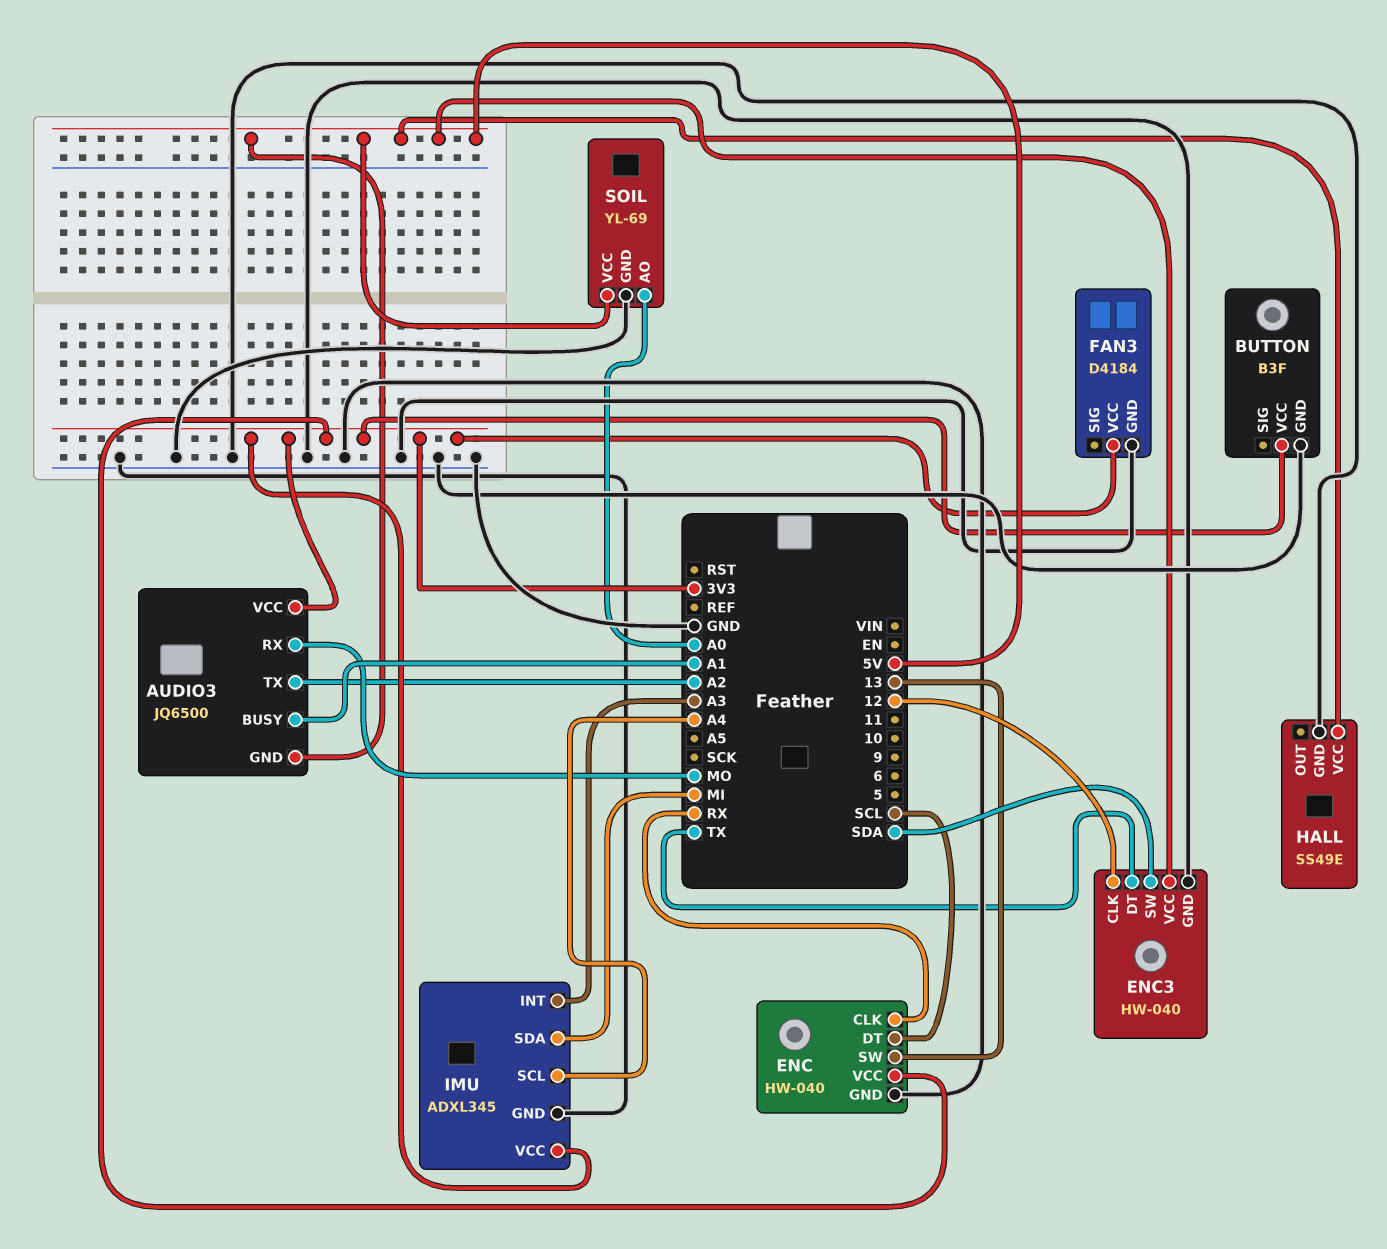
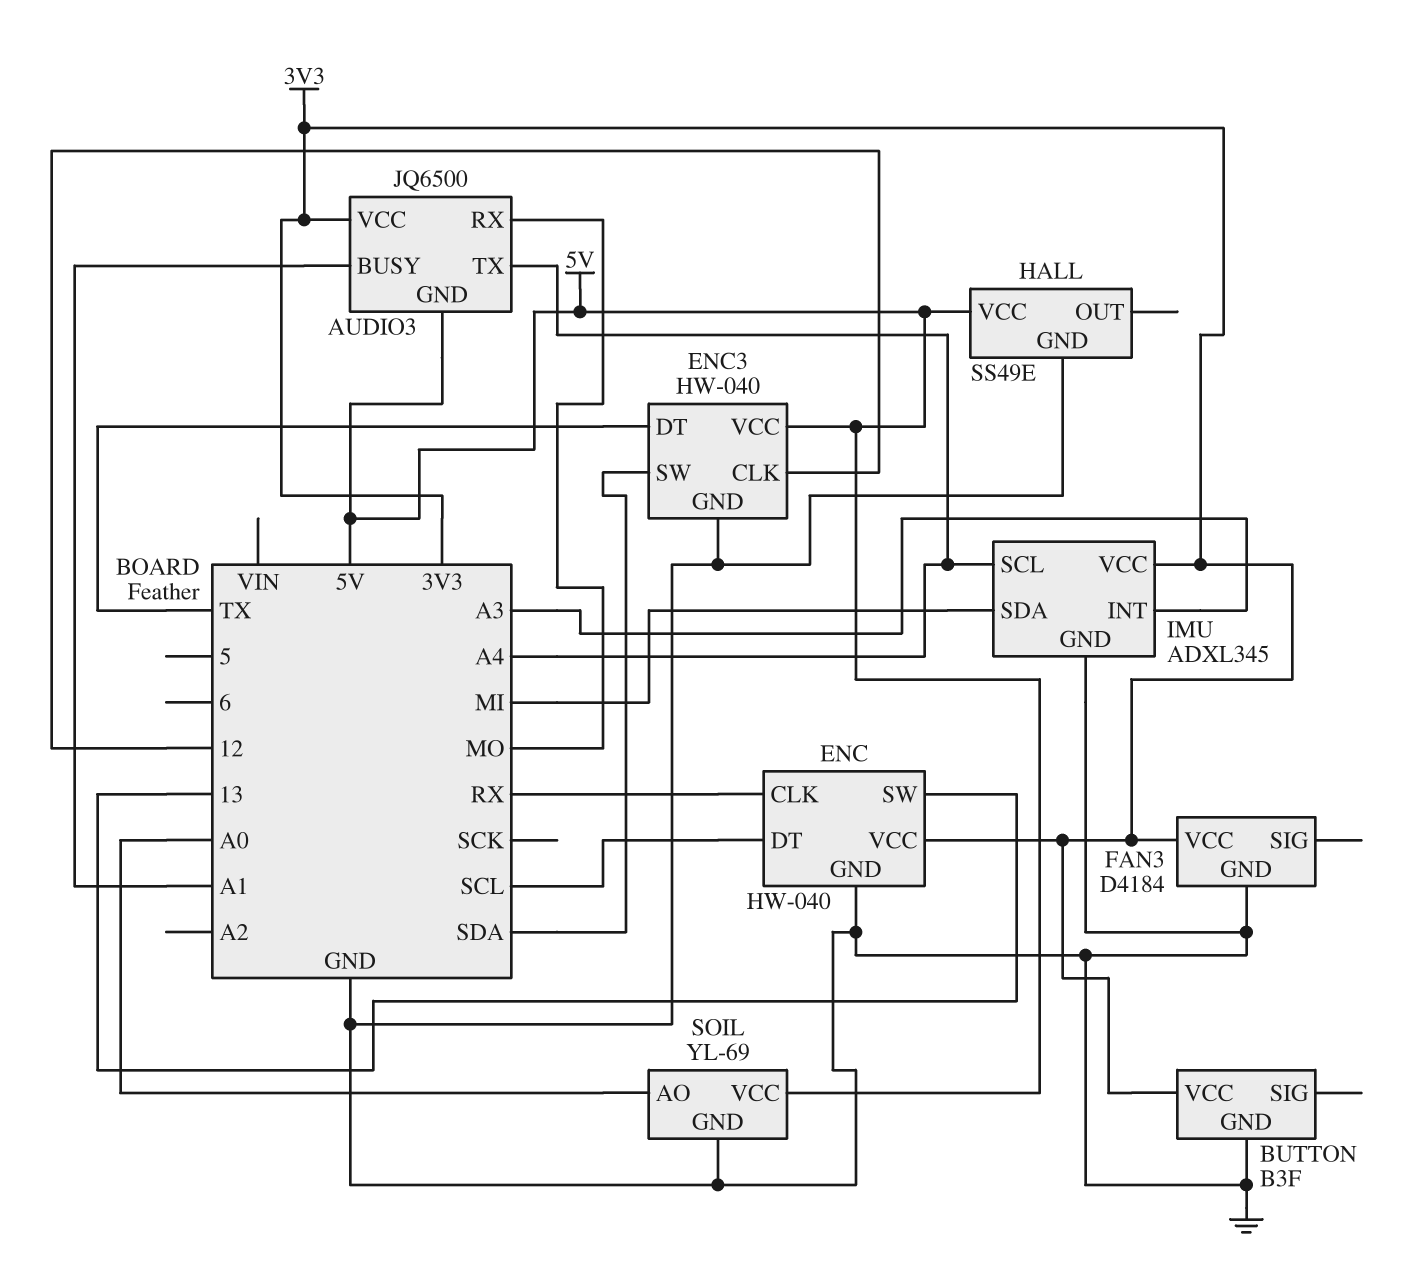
AUDIO3 pin TX: A2 -> A4

